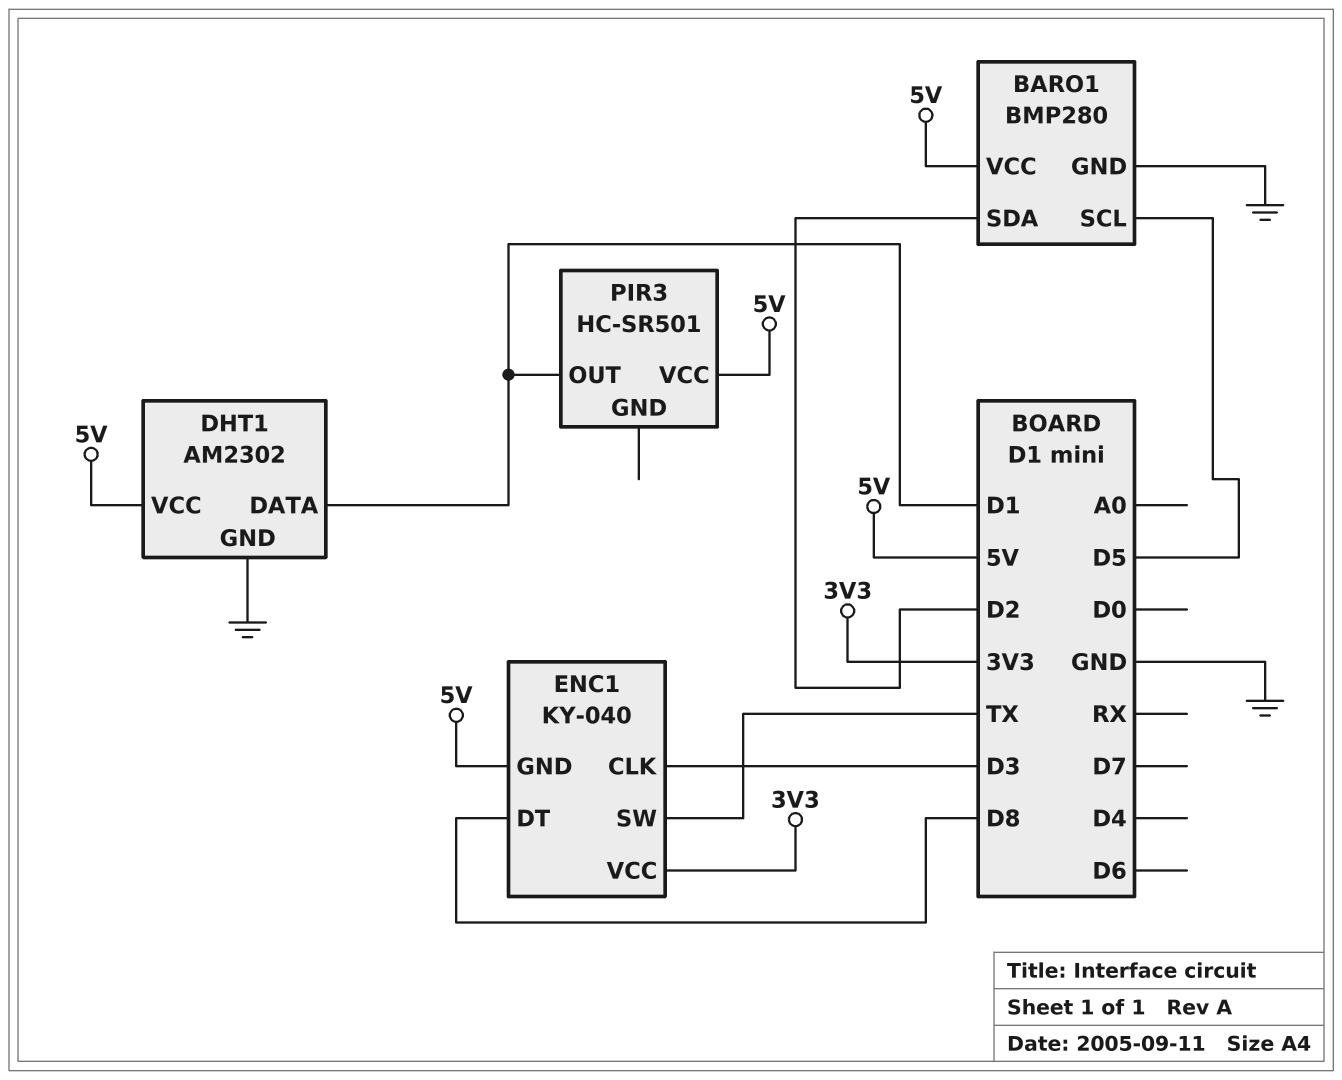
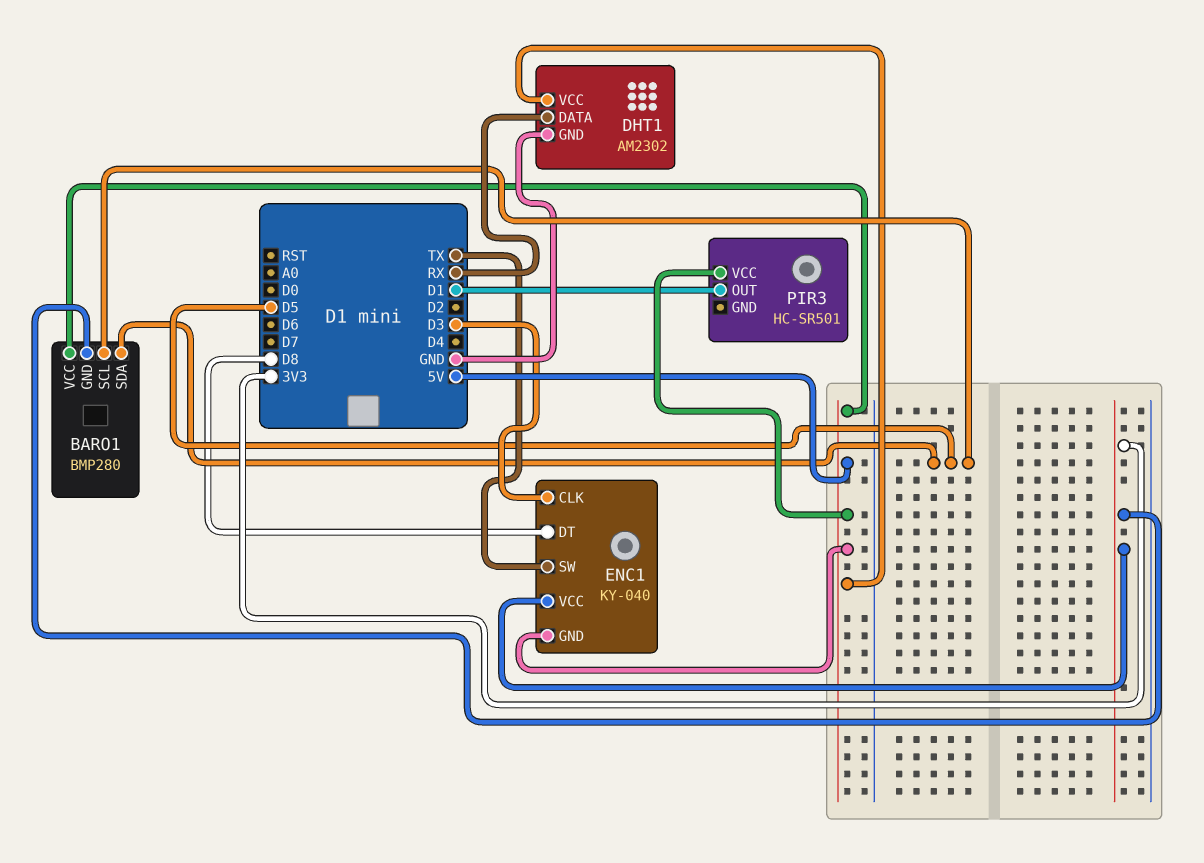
BARO1 pin GND: GND -> 3V3
BARO1 pin SDA: D2 -> D5
DHT1 pin DATA: D1 -> RX

